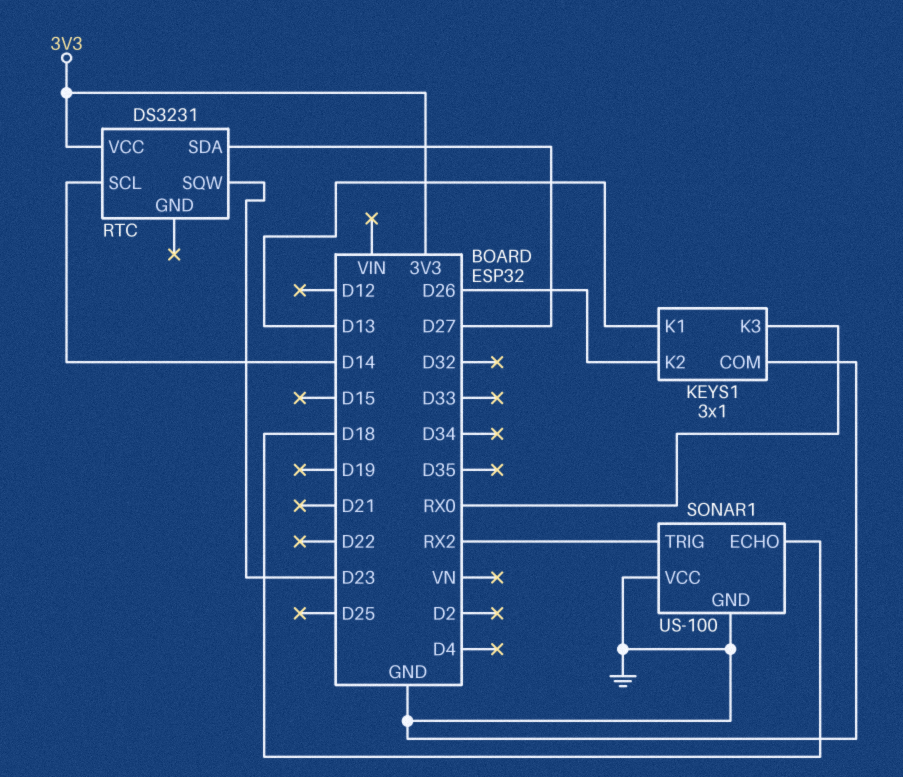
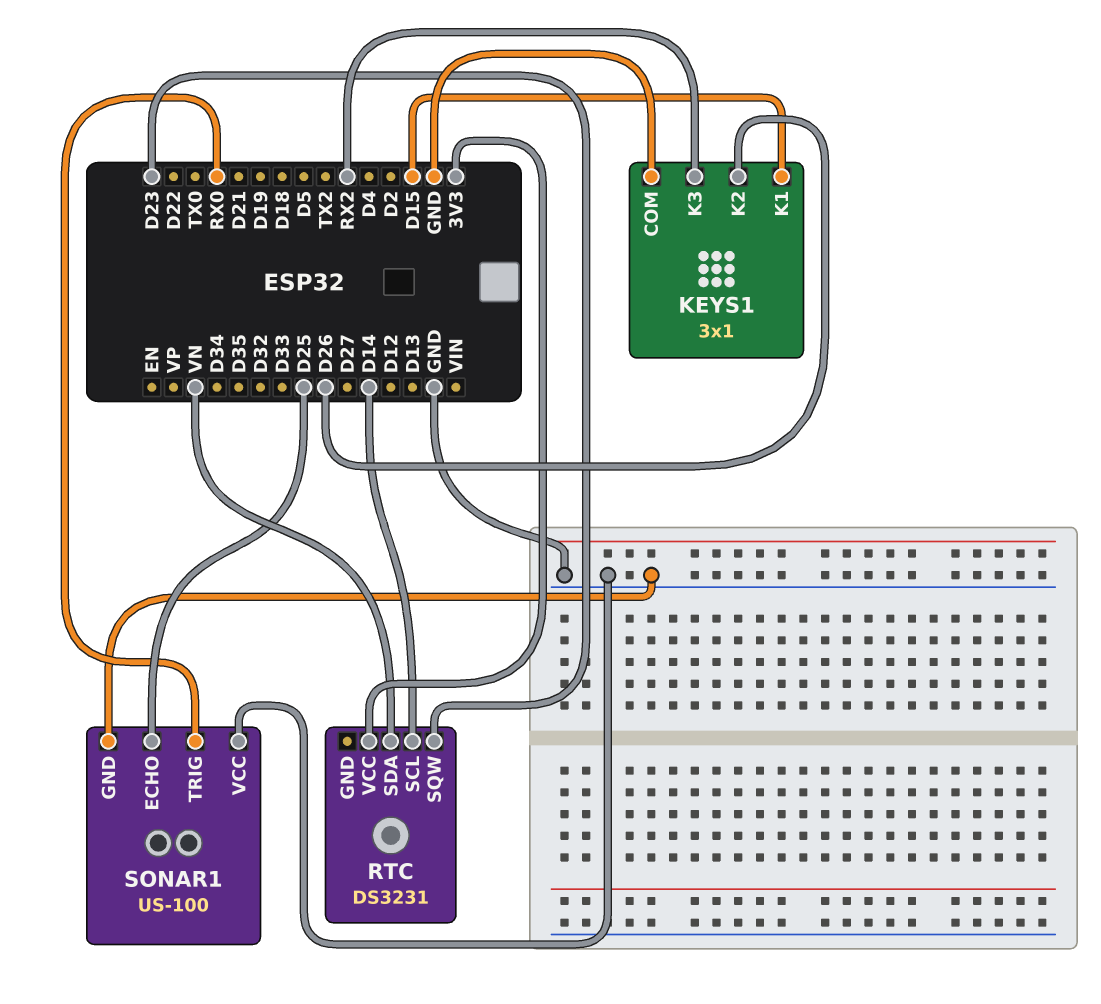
KEYS1 pin K1: D13 -> D15
KEYS1 pin K3: RX0 -> RX2
RTC pin SDA: D27 -> VN
SONAR1 pin ECHO: D18 -> D25
SONAR1 pin TRIG: RX2 -> RX0

